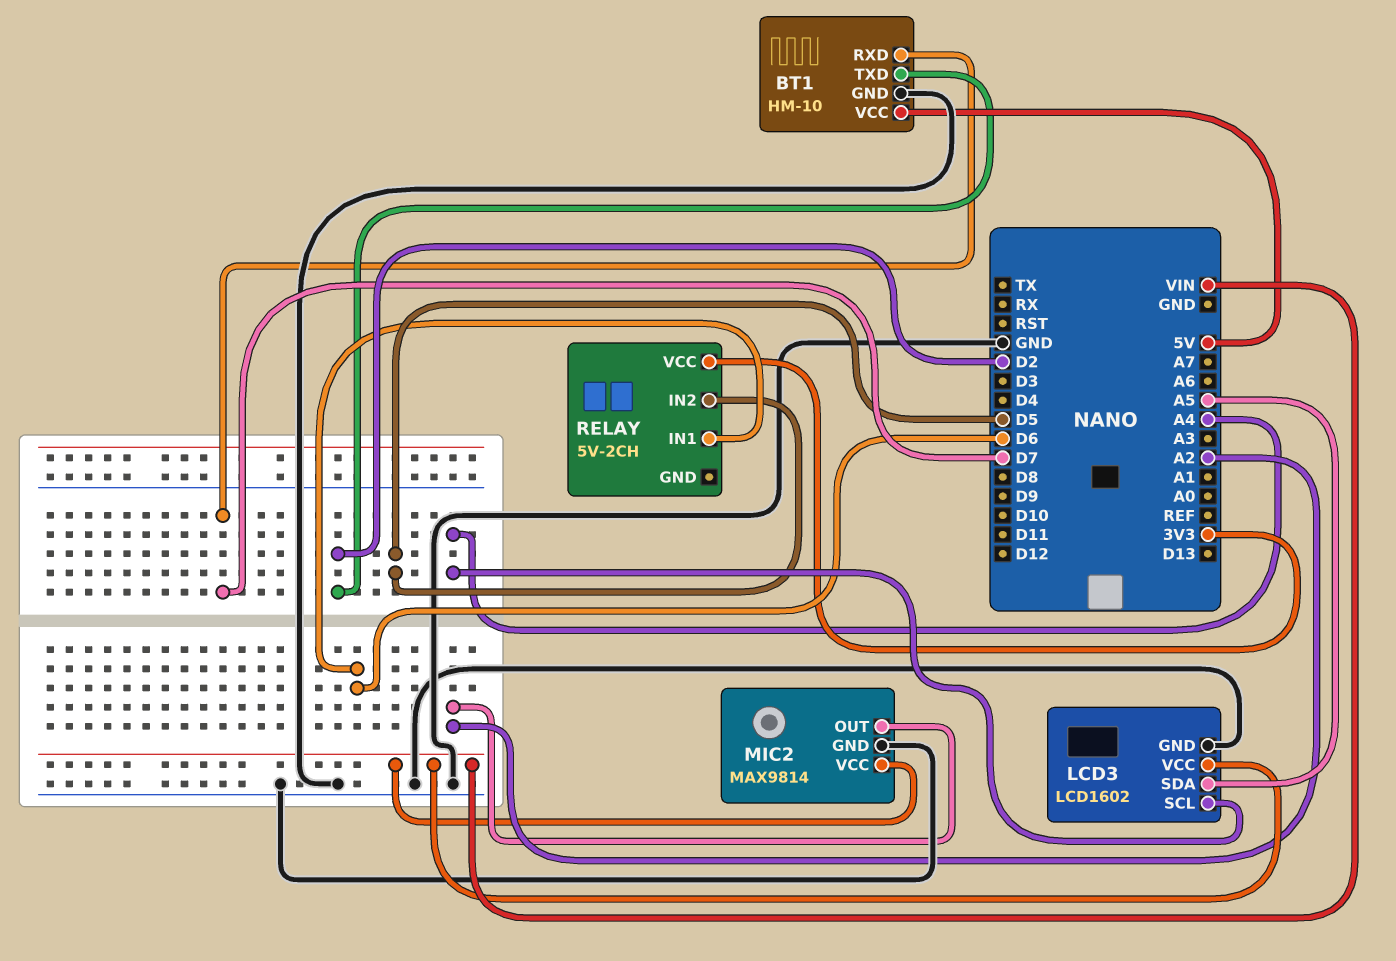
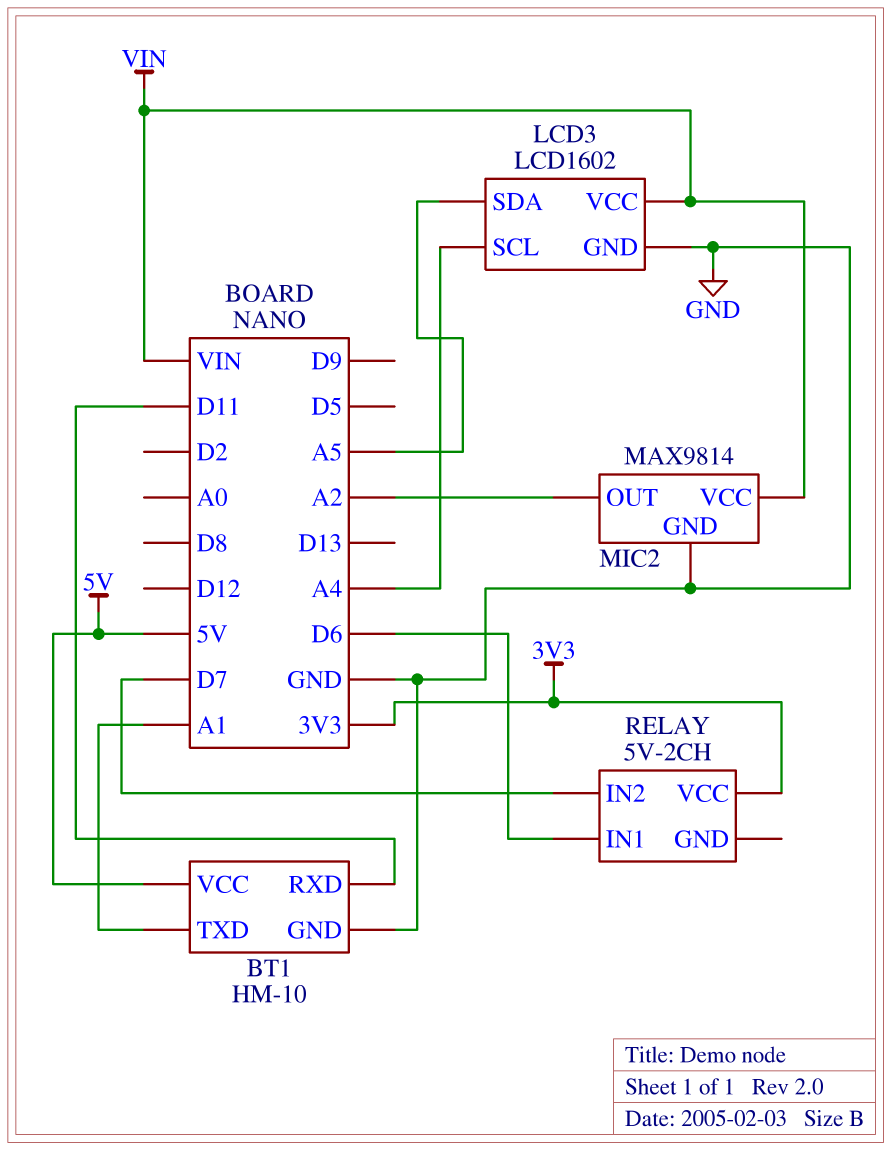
BT1 pin RXD: D7 -> D11
BT1 pin TXD: D2 -> A1
RELAY pin IN2: D5 -> D7

